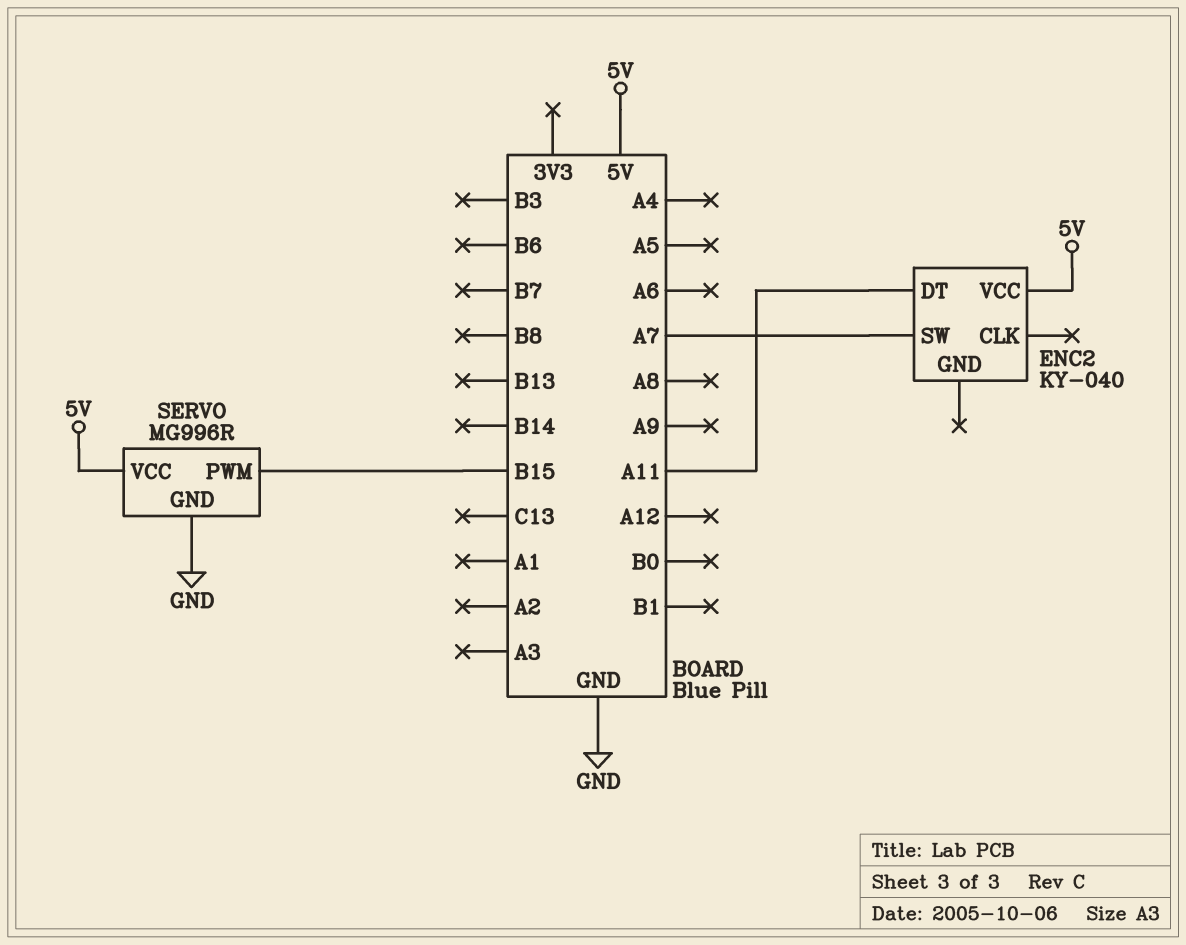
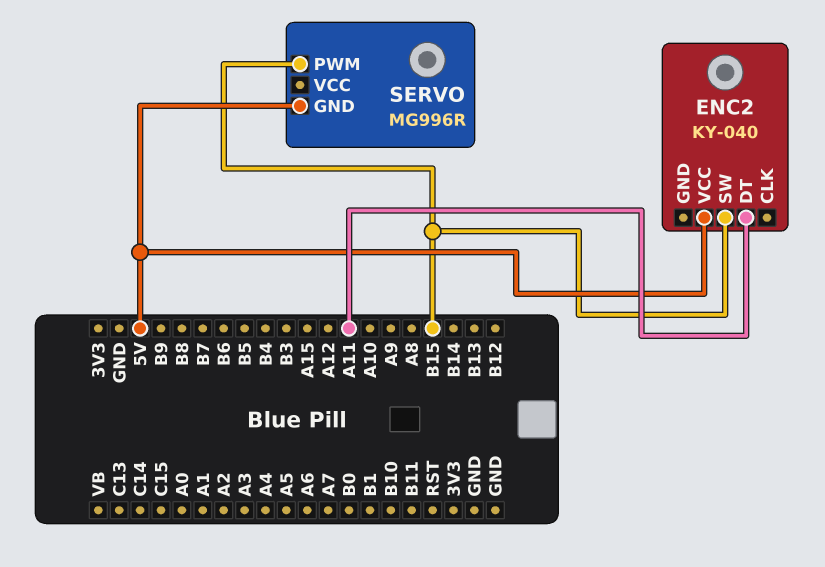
ENC2 pin SW: A7 -> B15
SERVO pin GND: GND -> 5V
SERVO pin VCC: 5V -> none

